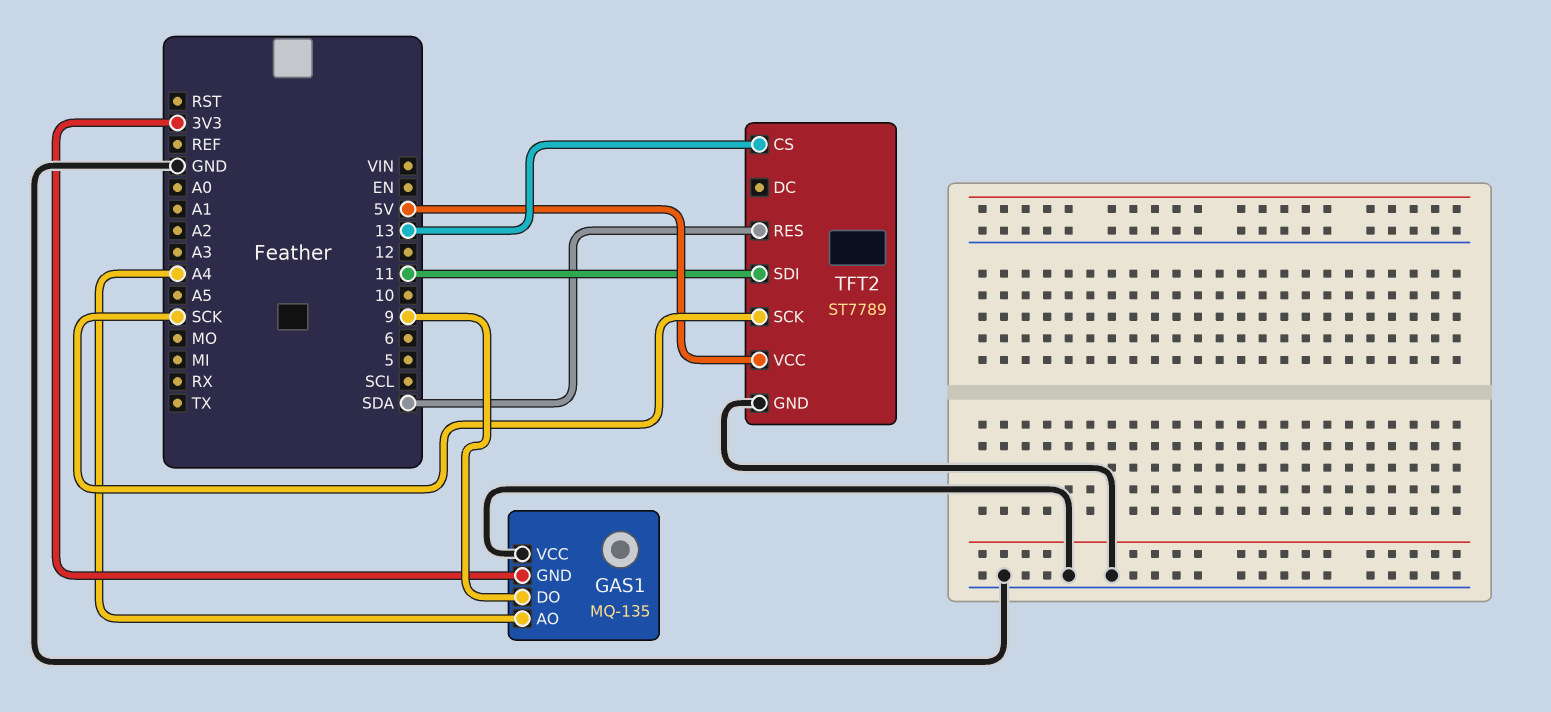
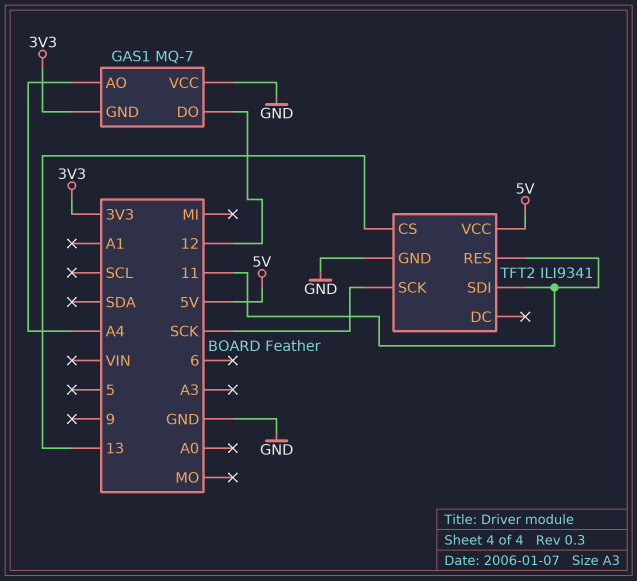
GAS1: MQ-135 -> MQ-7
GAS1 pin DO: 9 -> 12
TFT2: ST7789 -> ILI9341
TFT2 pin RES: SDA -> 11

